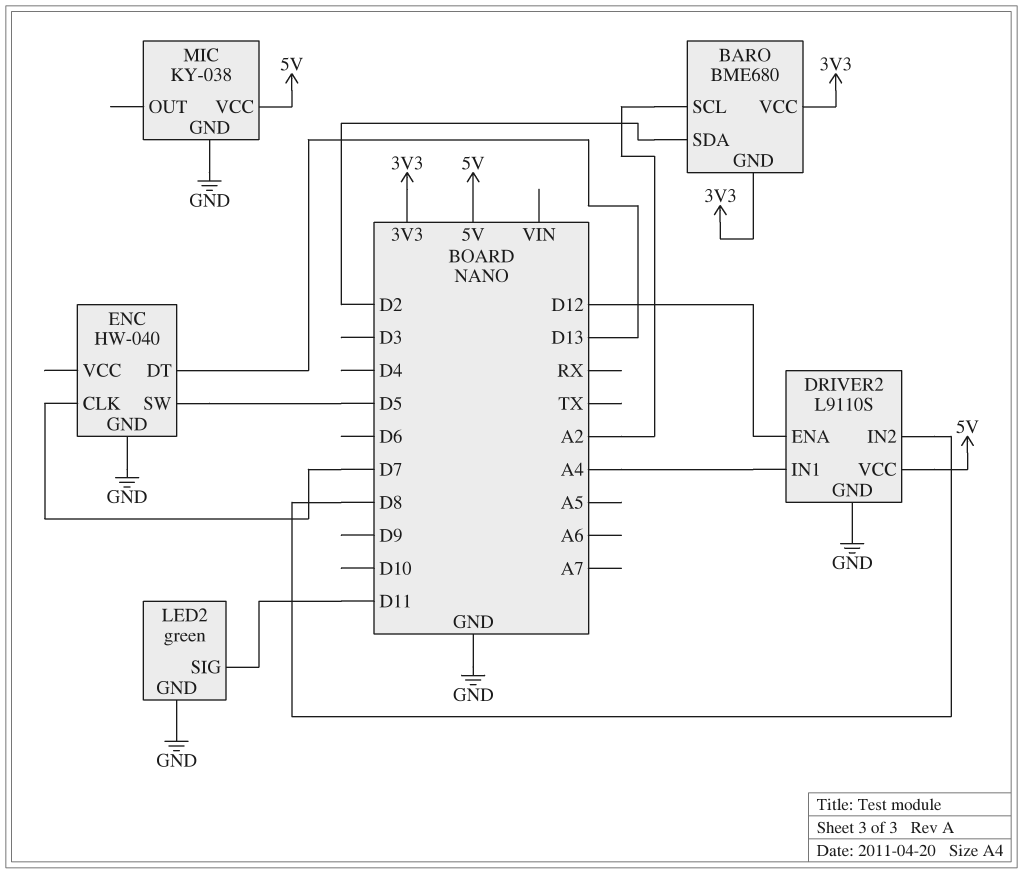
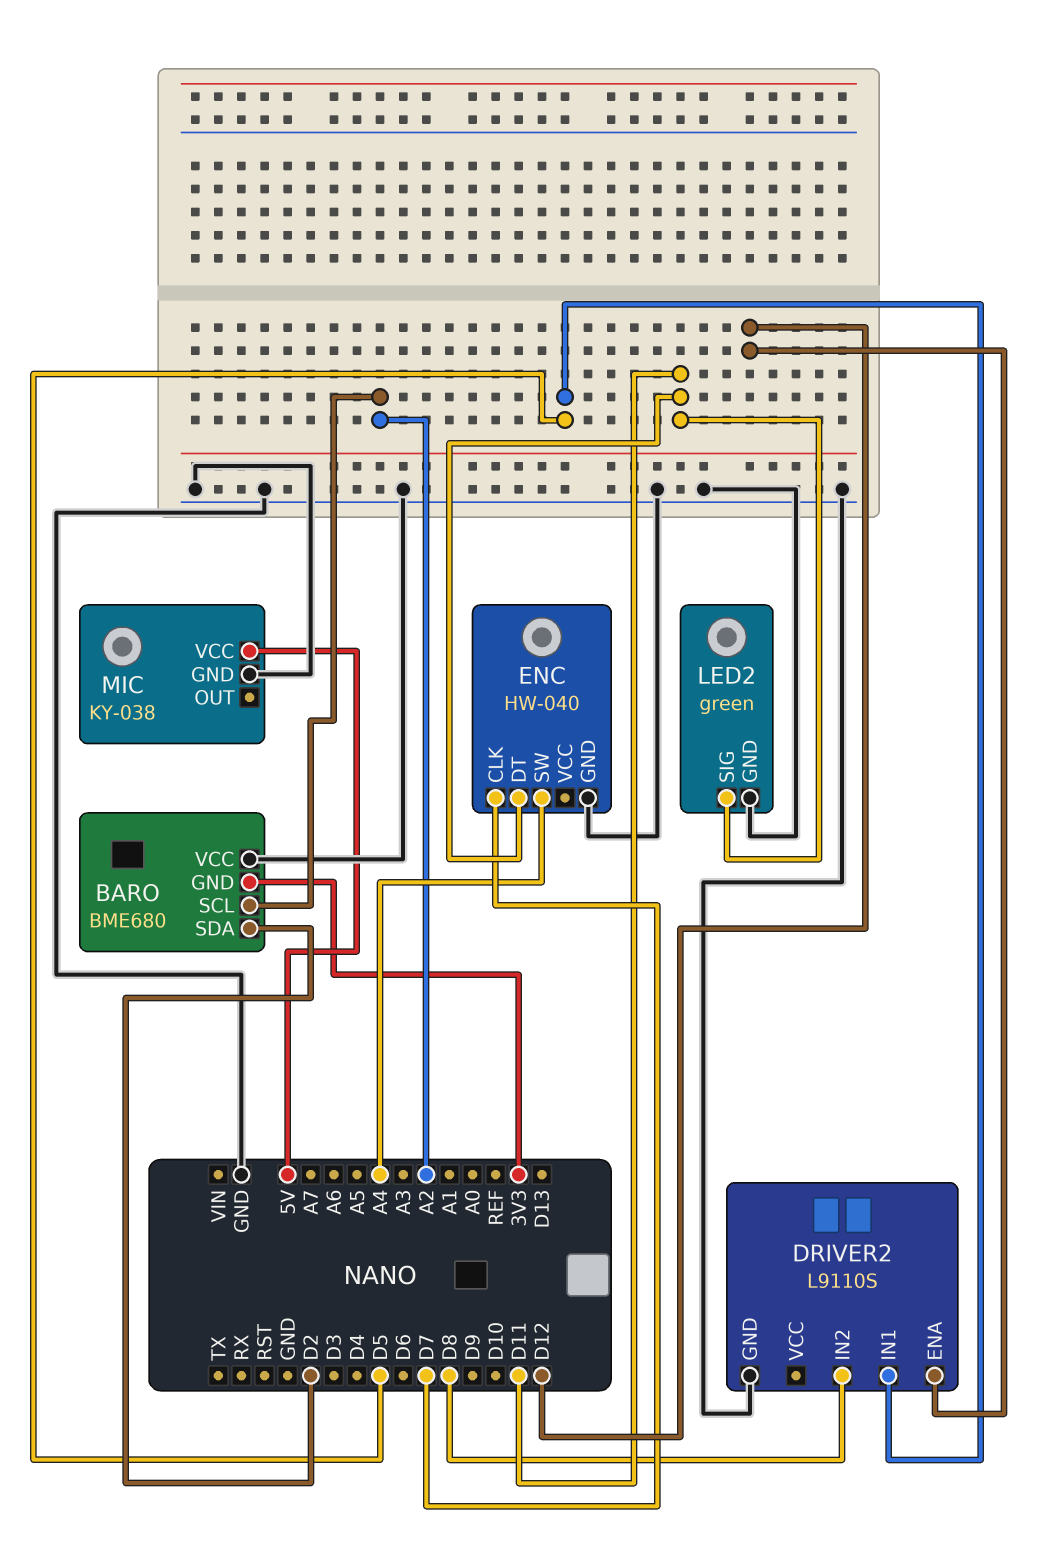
BARO pin VCC: 3V3 -> GND
DRIVER2 pin IN1: A4 -> D5
DRIVER2 pin VCC: 5V -> none
ENC pin DT: D13 -> D11
ENC pin SW: D5 -> A4

